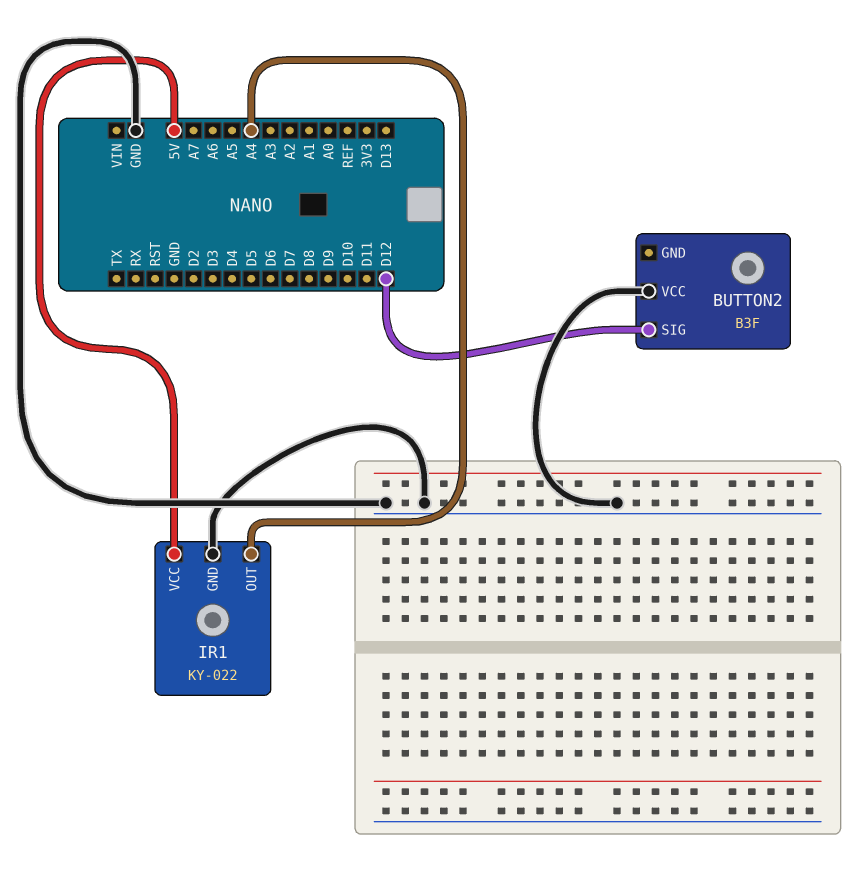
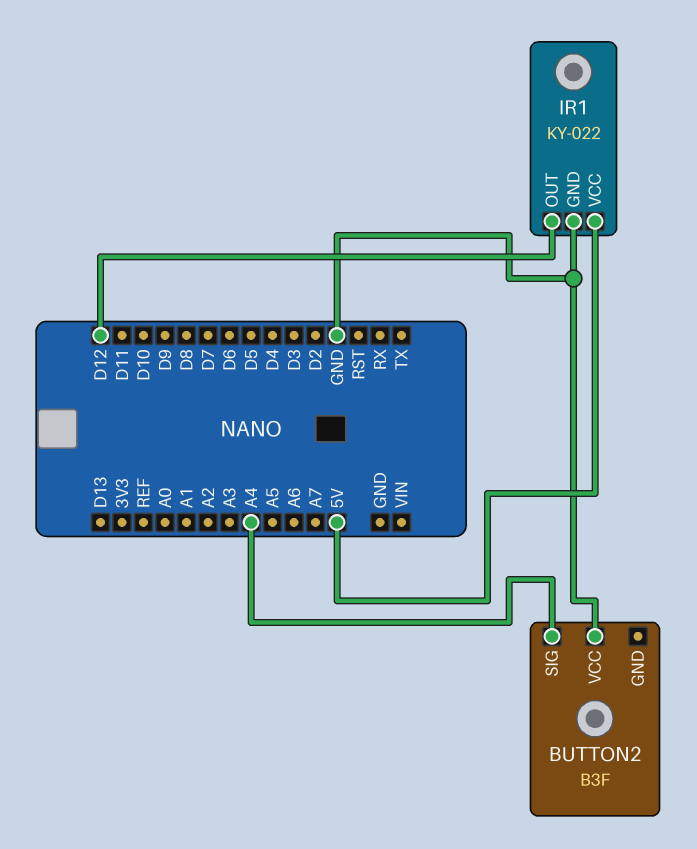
BUTTON2 pin SIG: D12 -> A4
IR1 pin OUT: A4 -> D12

